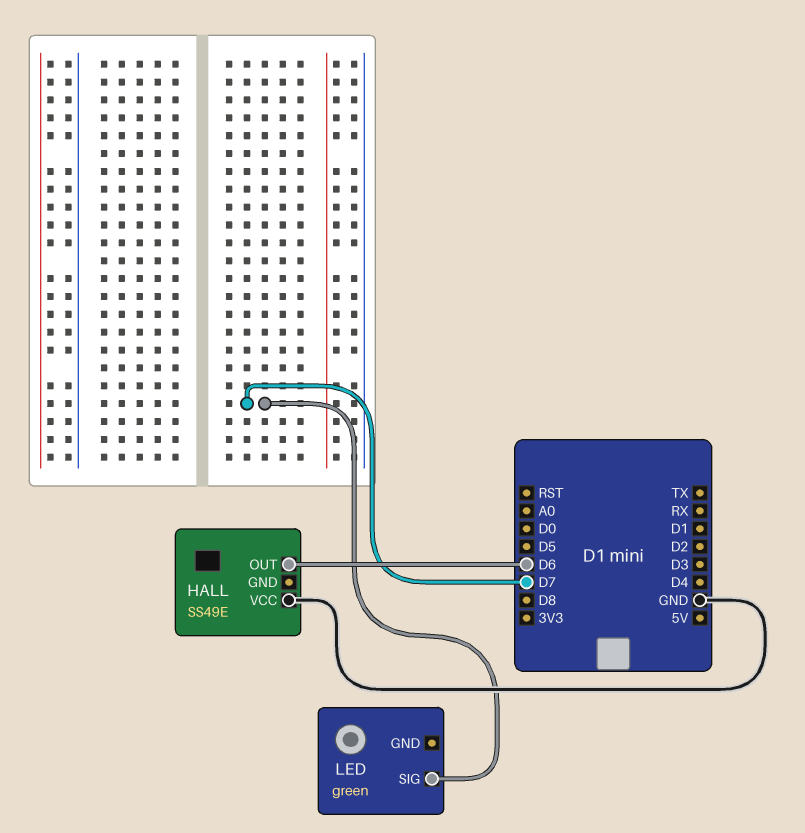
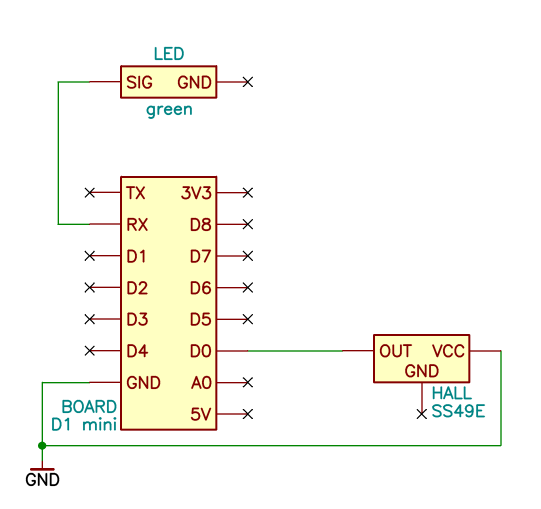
HALL pin OUT: D6 -> D0
LED pin SIG: D7 -> RX

